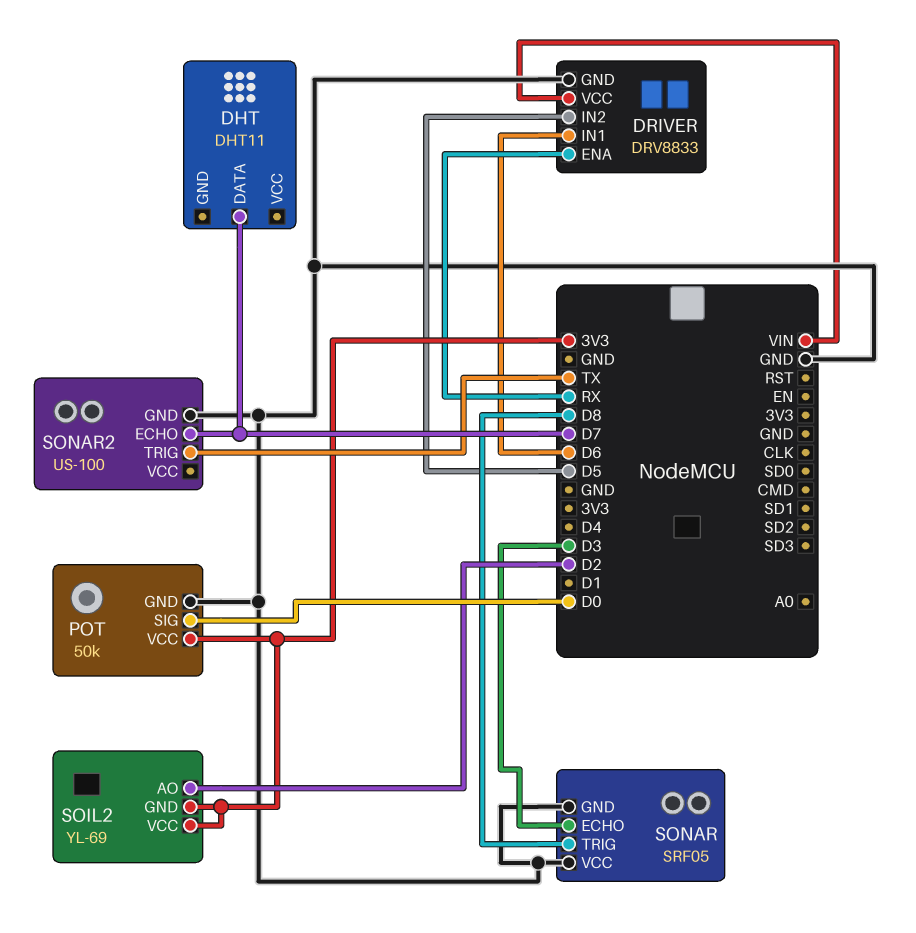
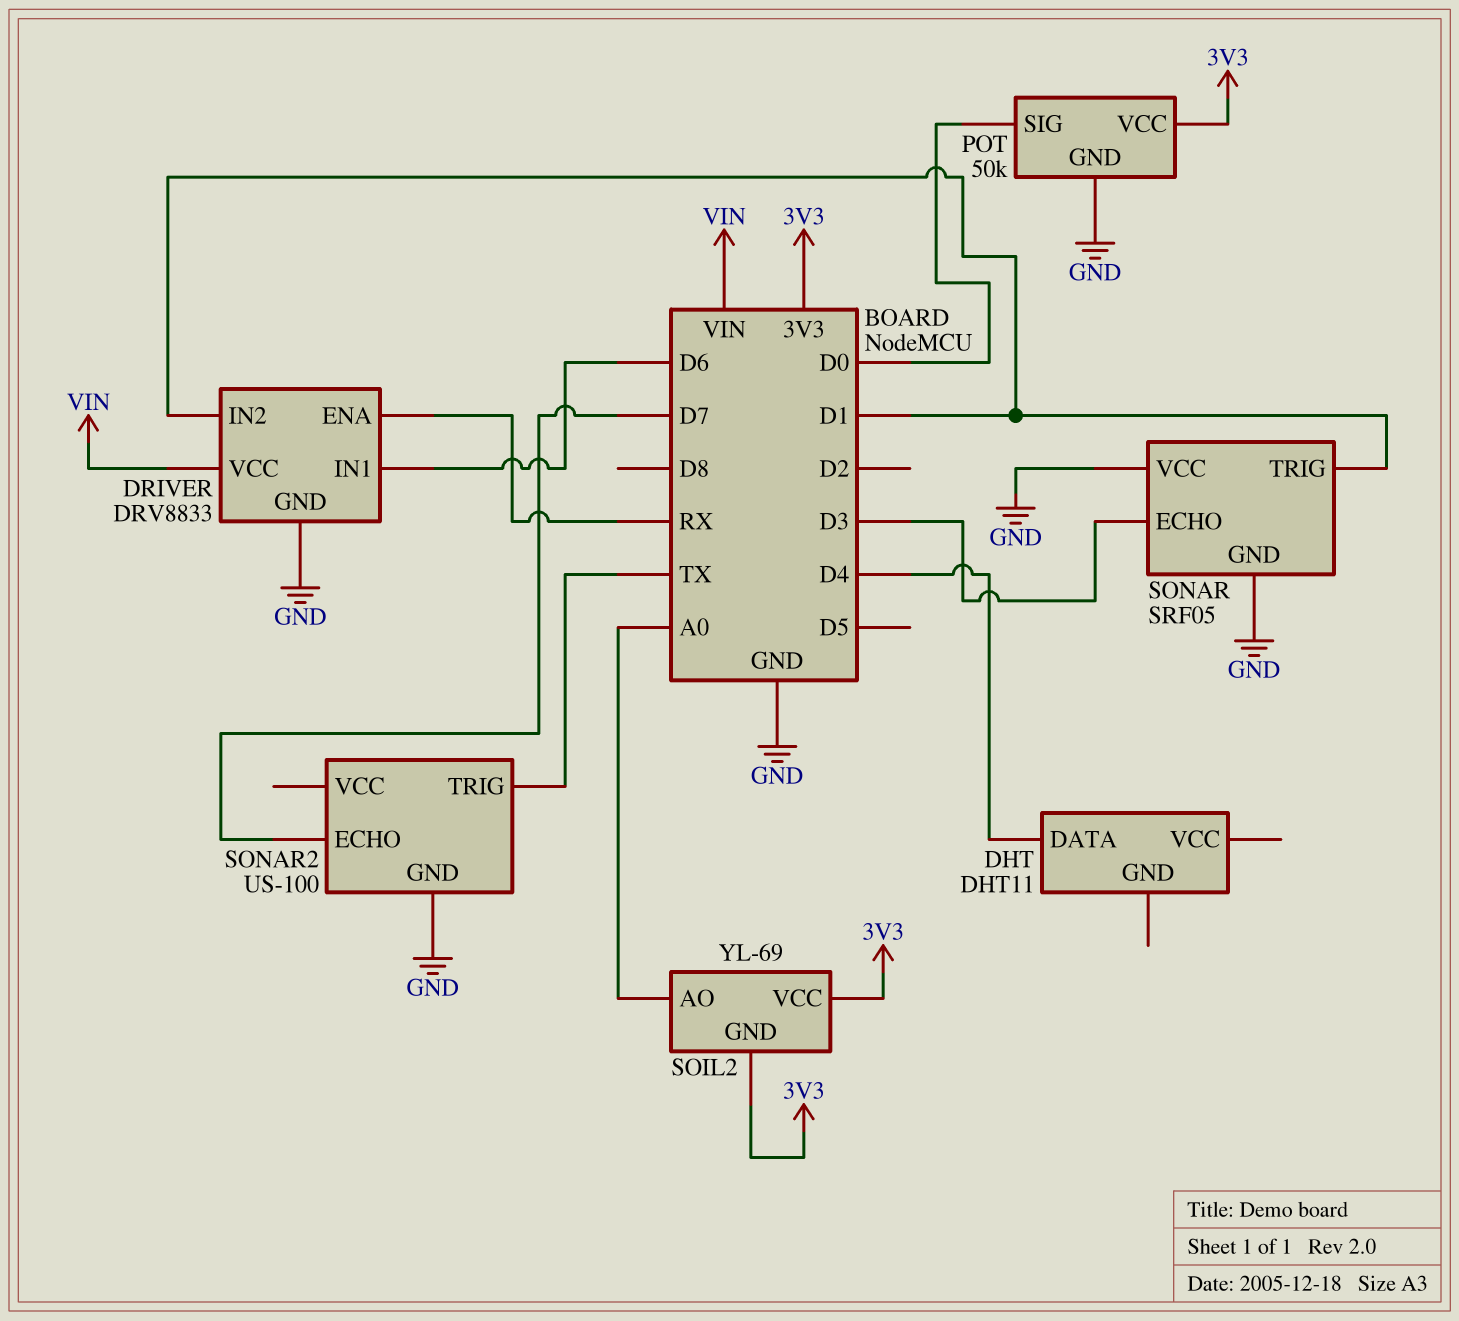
DHT pin DATA: D7 -> D4
DRIVER pin IN2: D5 -> D1
SOIL2 pin AO: D2 -> A0
SONAR pin TRIG: D8 -> D1

